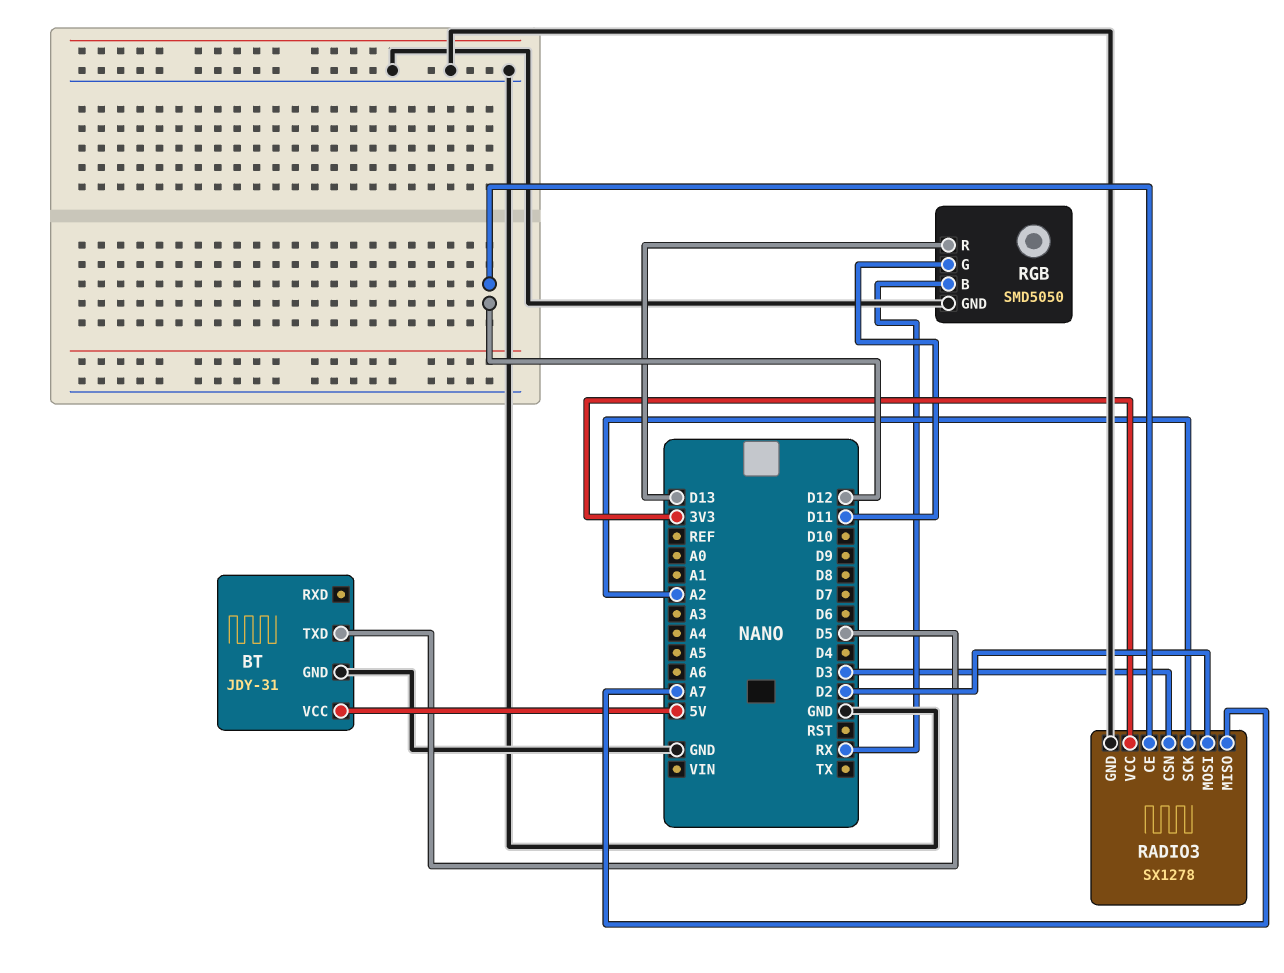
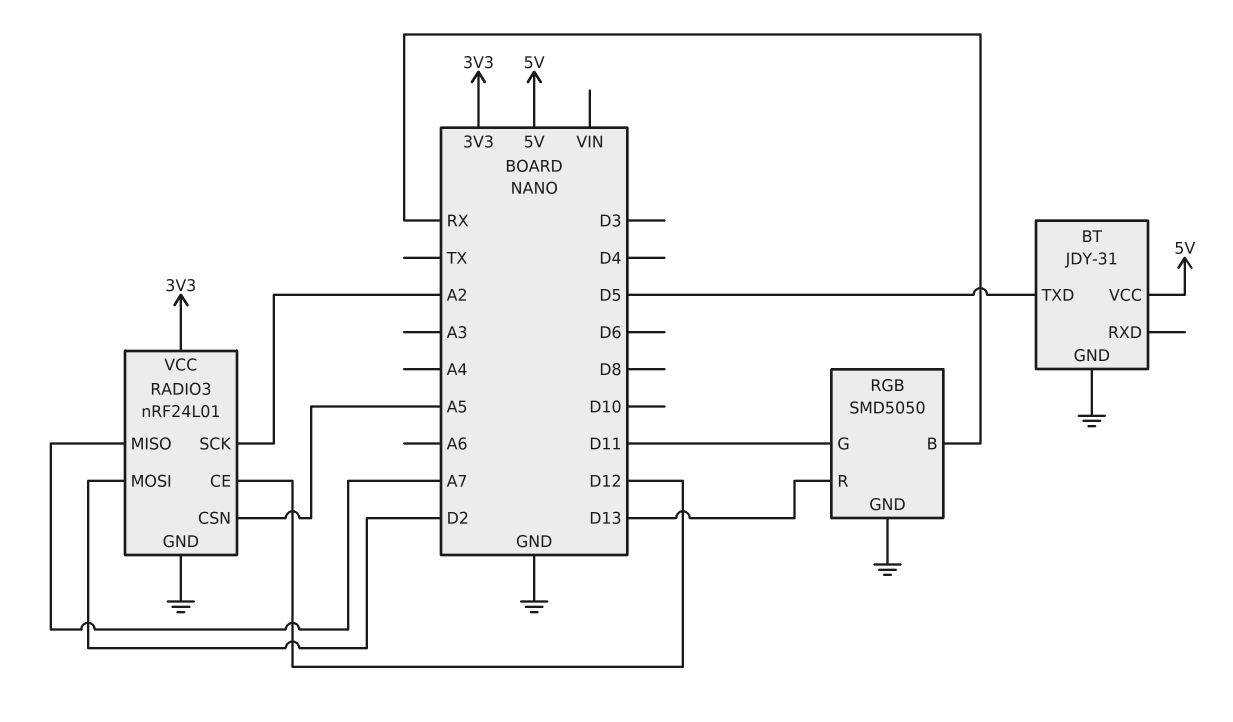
RADIO3: SX1278 -> nRF24L01
RADIO3 pin CSN: D3 -> A5

